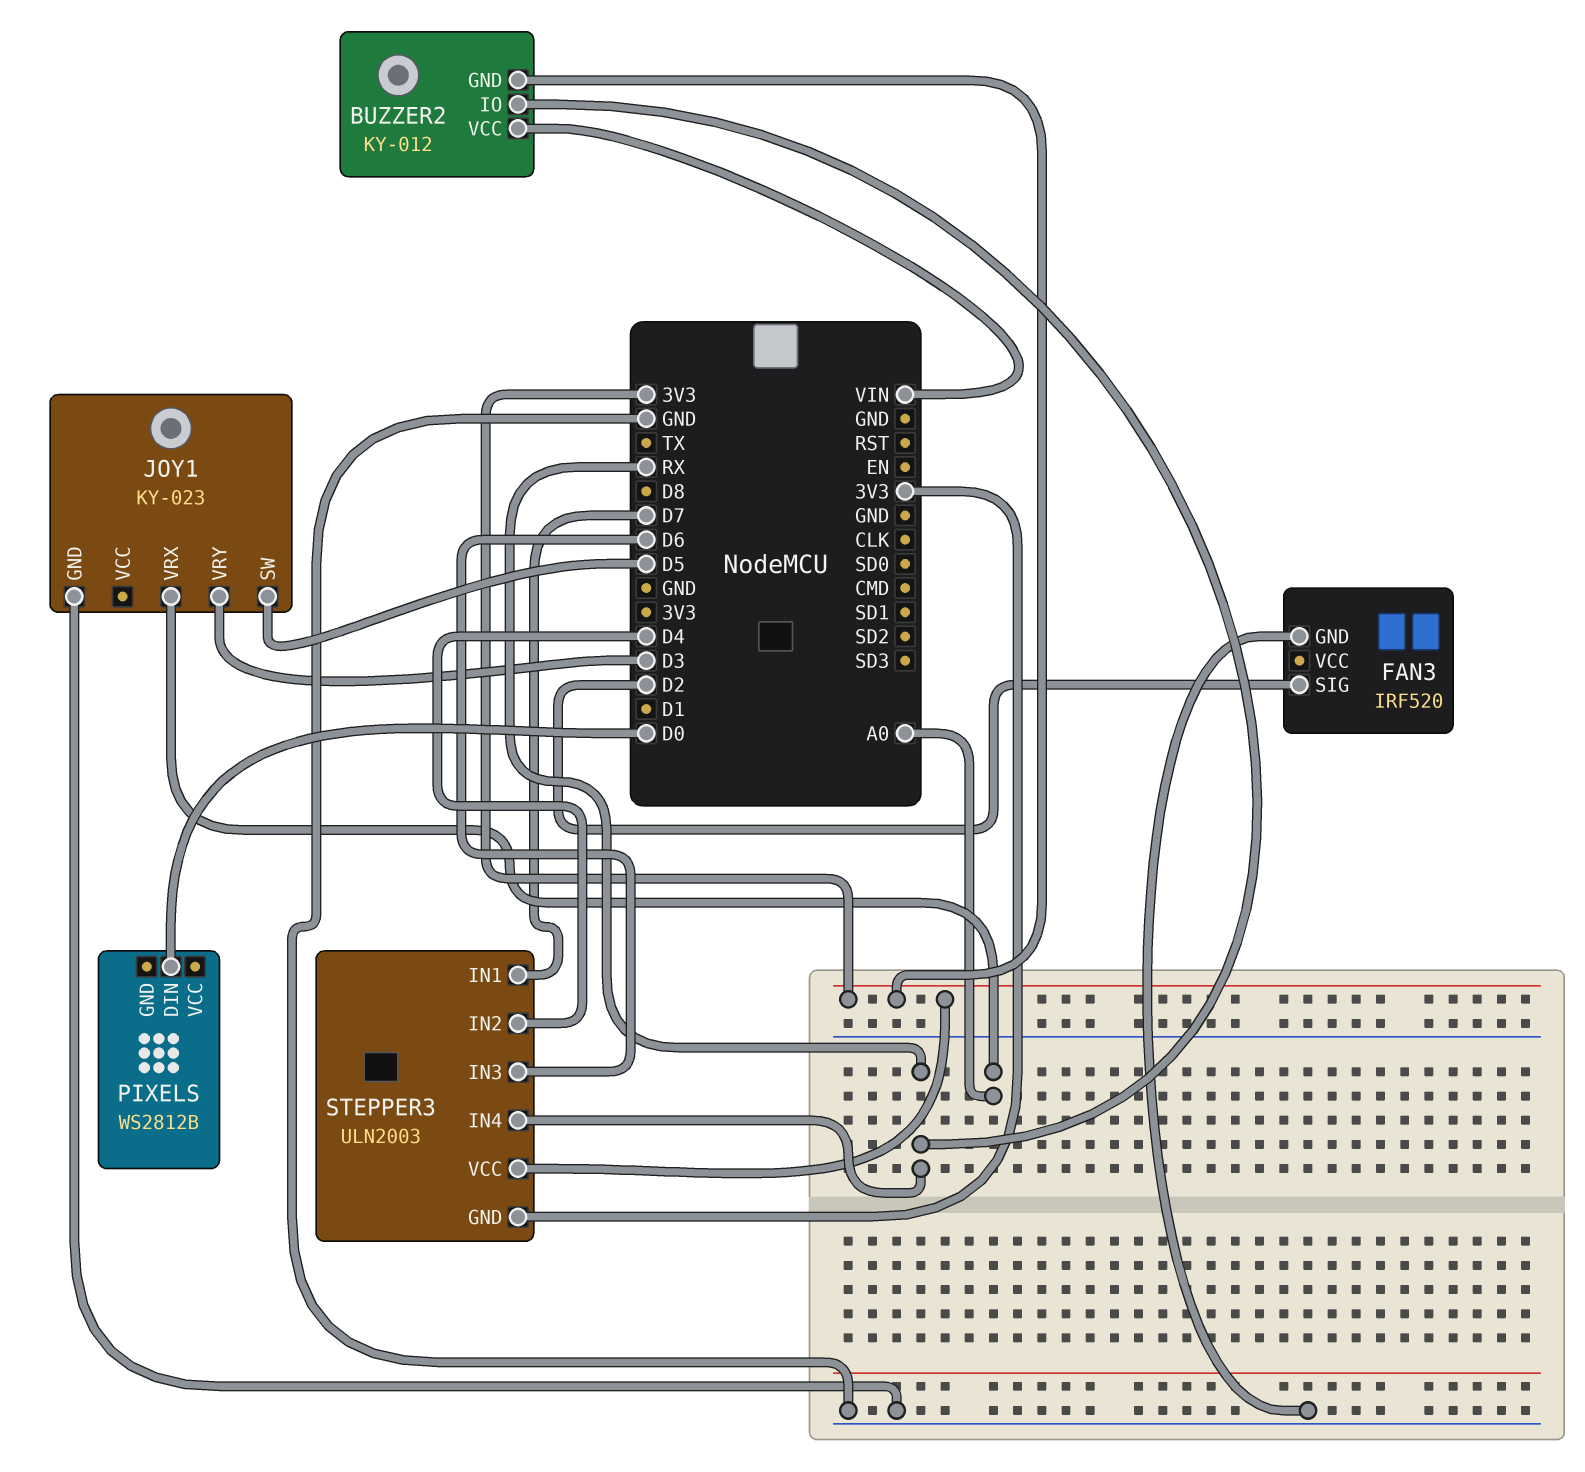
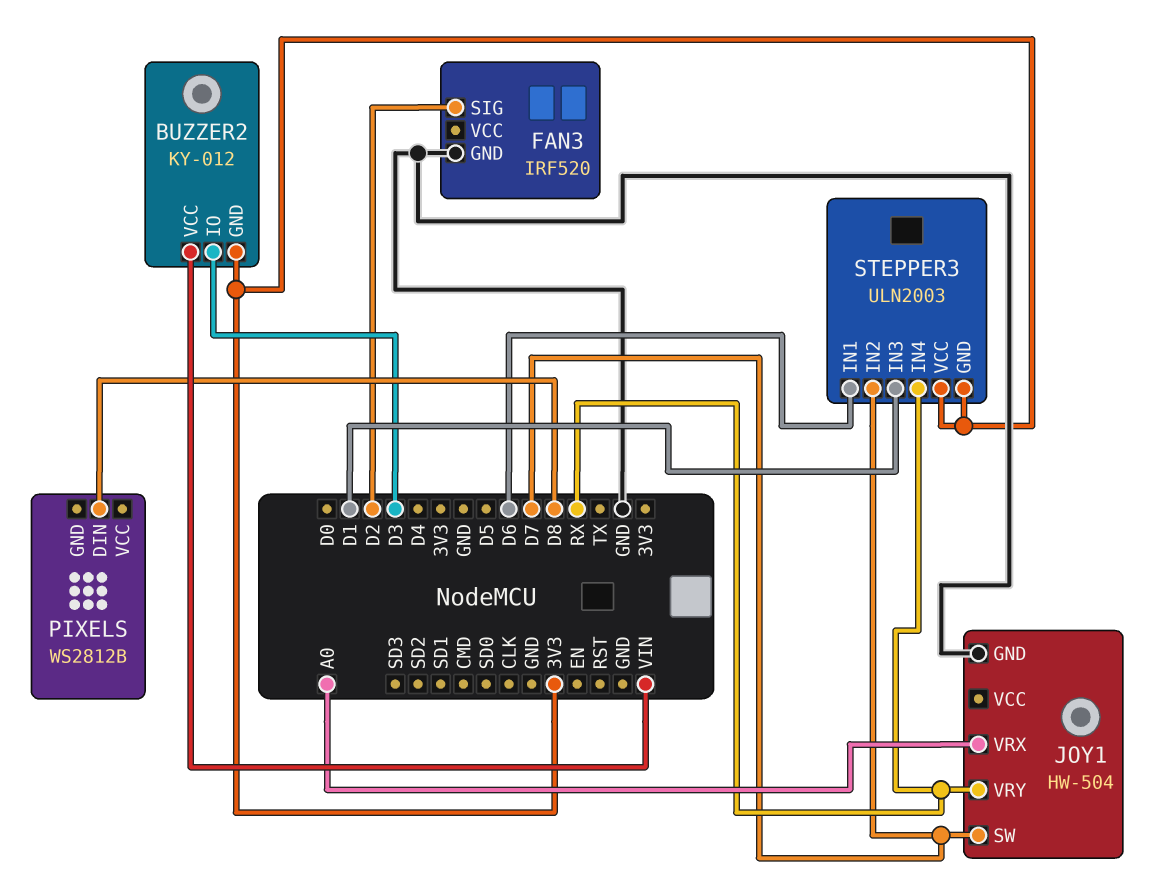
BUZZER2 pin IO: RX -> D3
JOY1: KY-023 -> HW-504
JOY1 pin SW: D5 -> D7
JOY1 pin VRY: D3 -> RX
PIXELS pin DIN: D0 -> D8
STEPPER3 pin IN1: D7 -> D6
STEPPER3 pin IN2: D4 -> D7
STEPPER3 pin IN3: D6 -> D1

